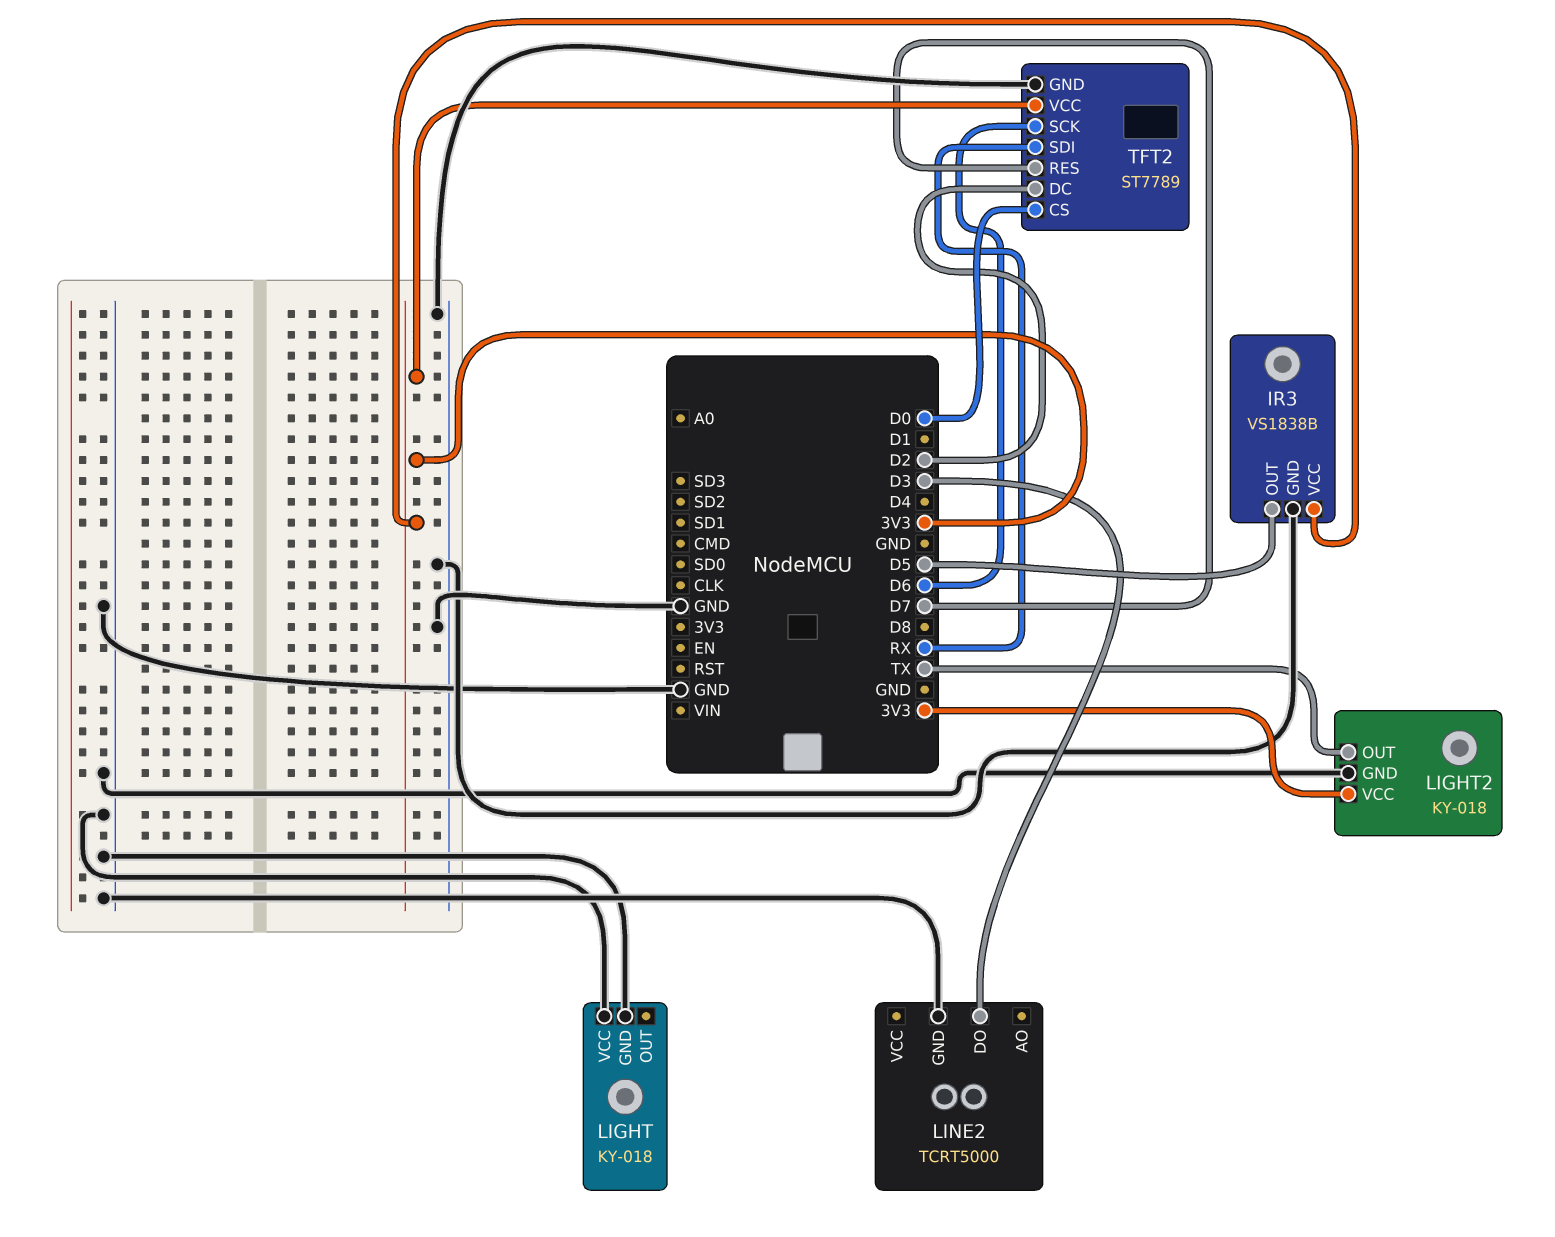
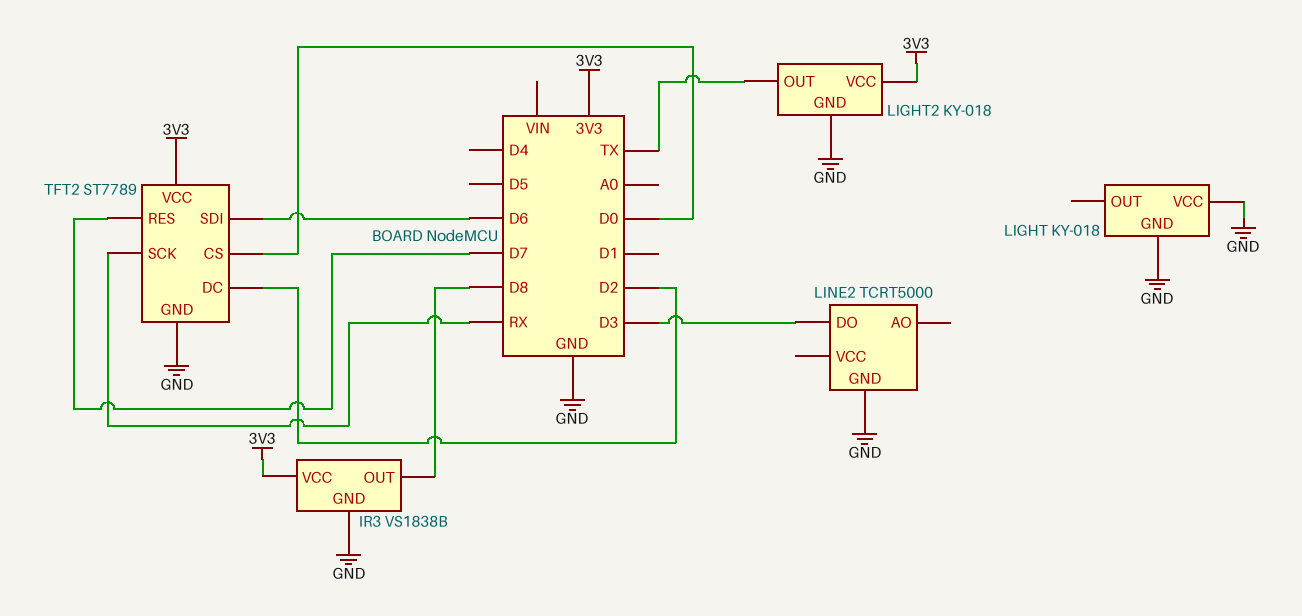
IR3 pin OUT: D5 -> D8
TFT2 pin SCK: D6 -> RX
TFT2 pin SDI: RX -> D6

